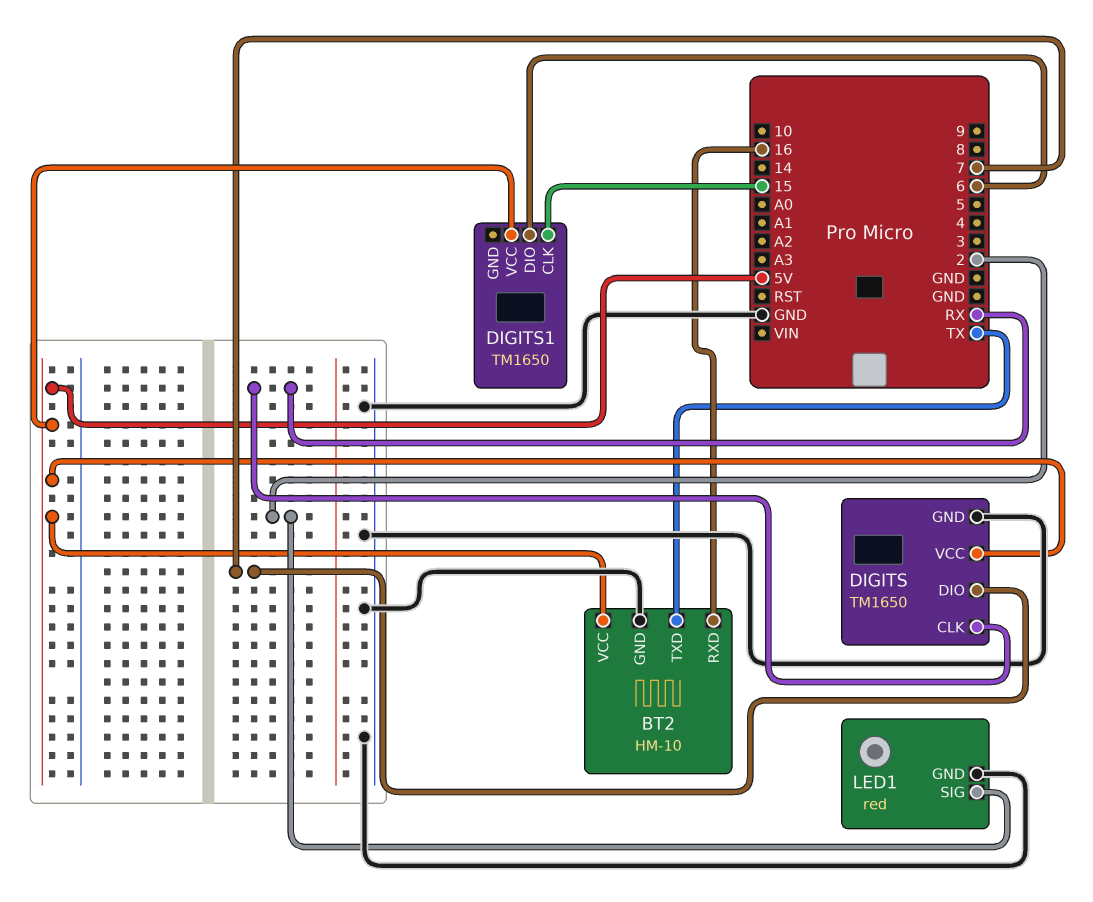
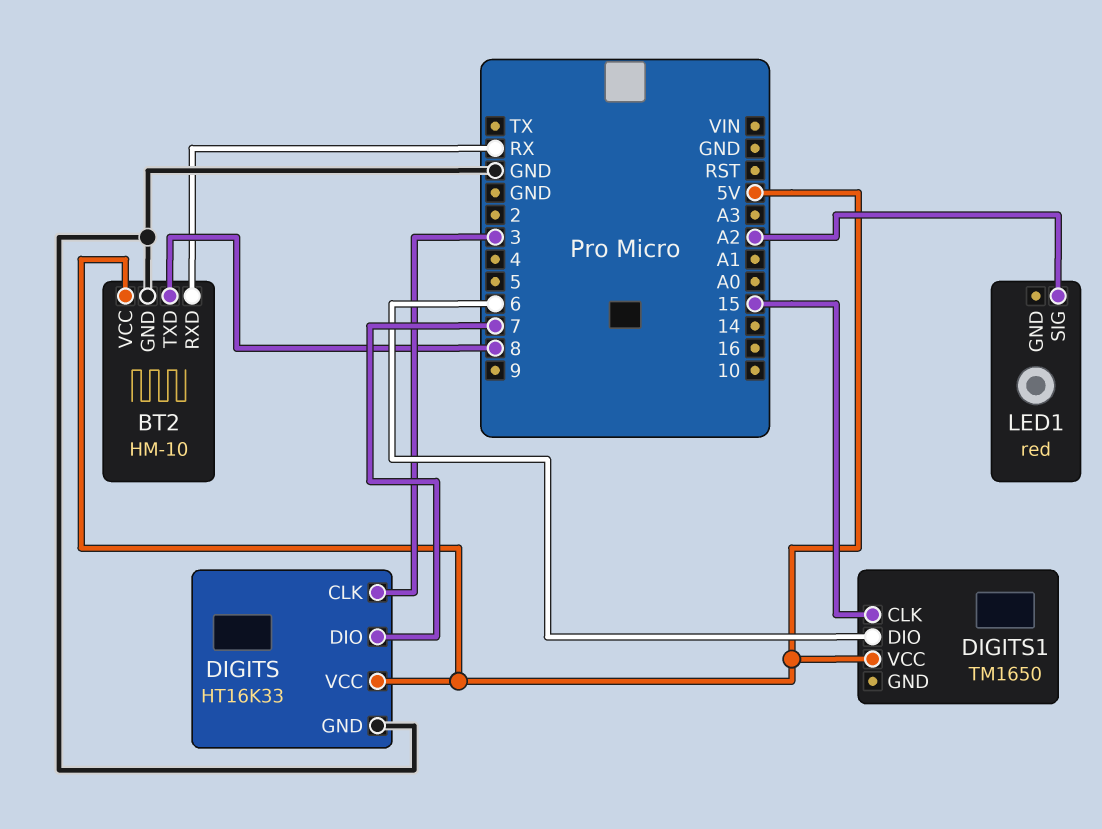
BT2 pin RXD: 16 -> RX
BT2 pin TXD: TX -> 8
DIGITS: TM1650 -> HT16K33
DIGITS pin CLK: RX -> 3
LED1 pin GND: GND -> none
LED1 pin SIG: 2 -> A2

